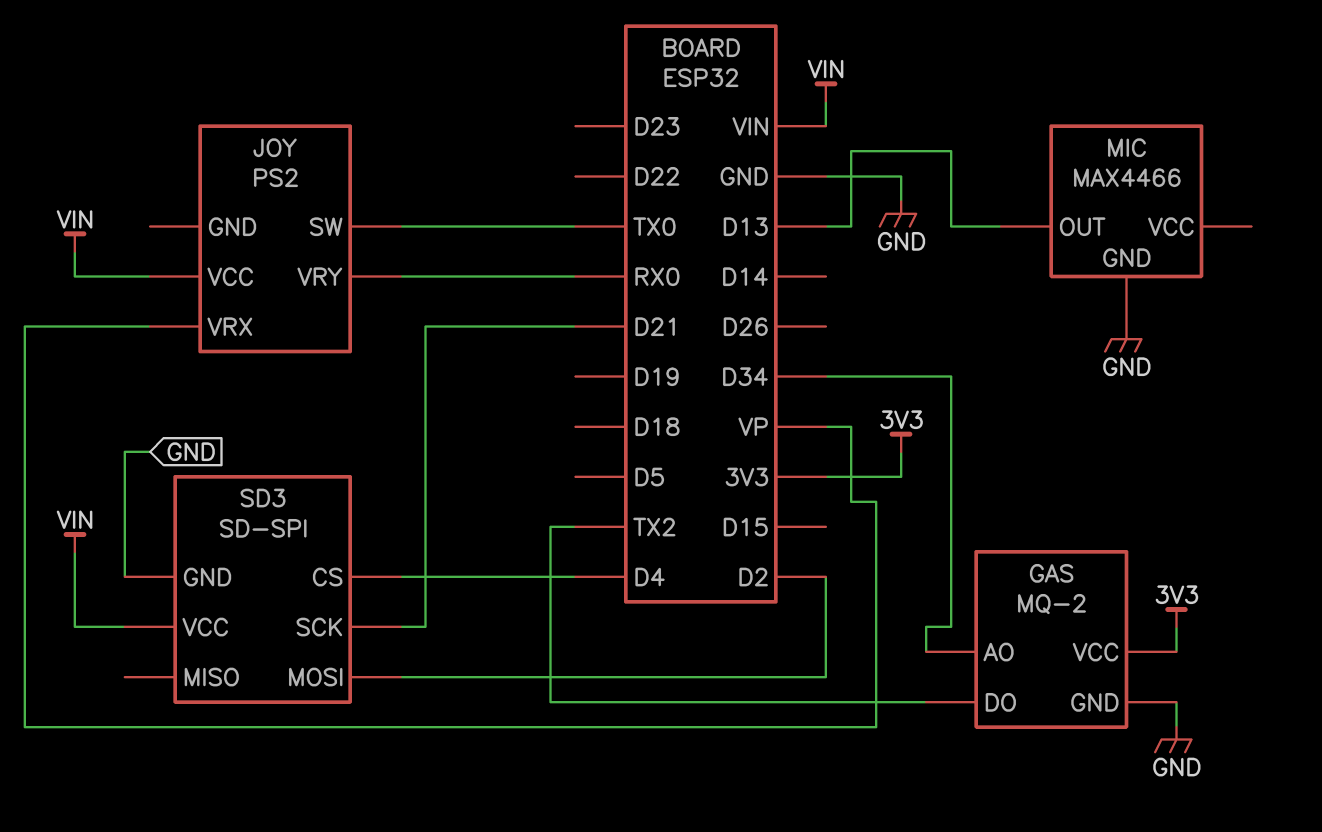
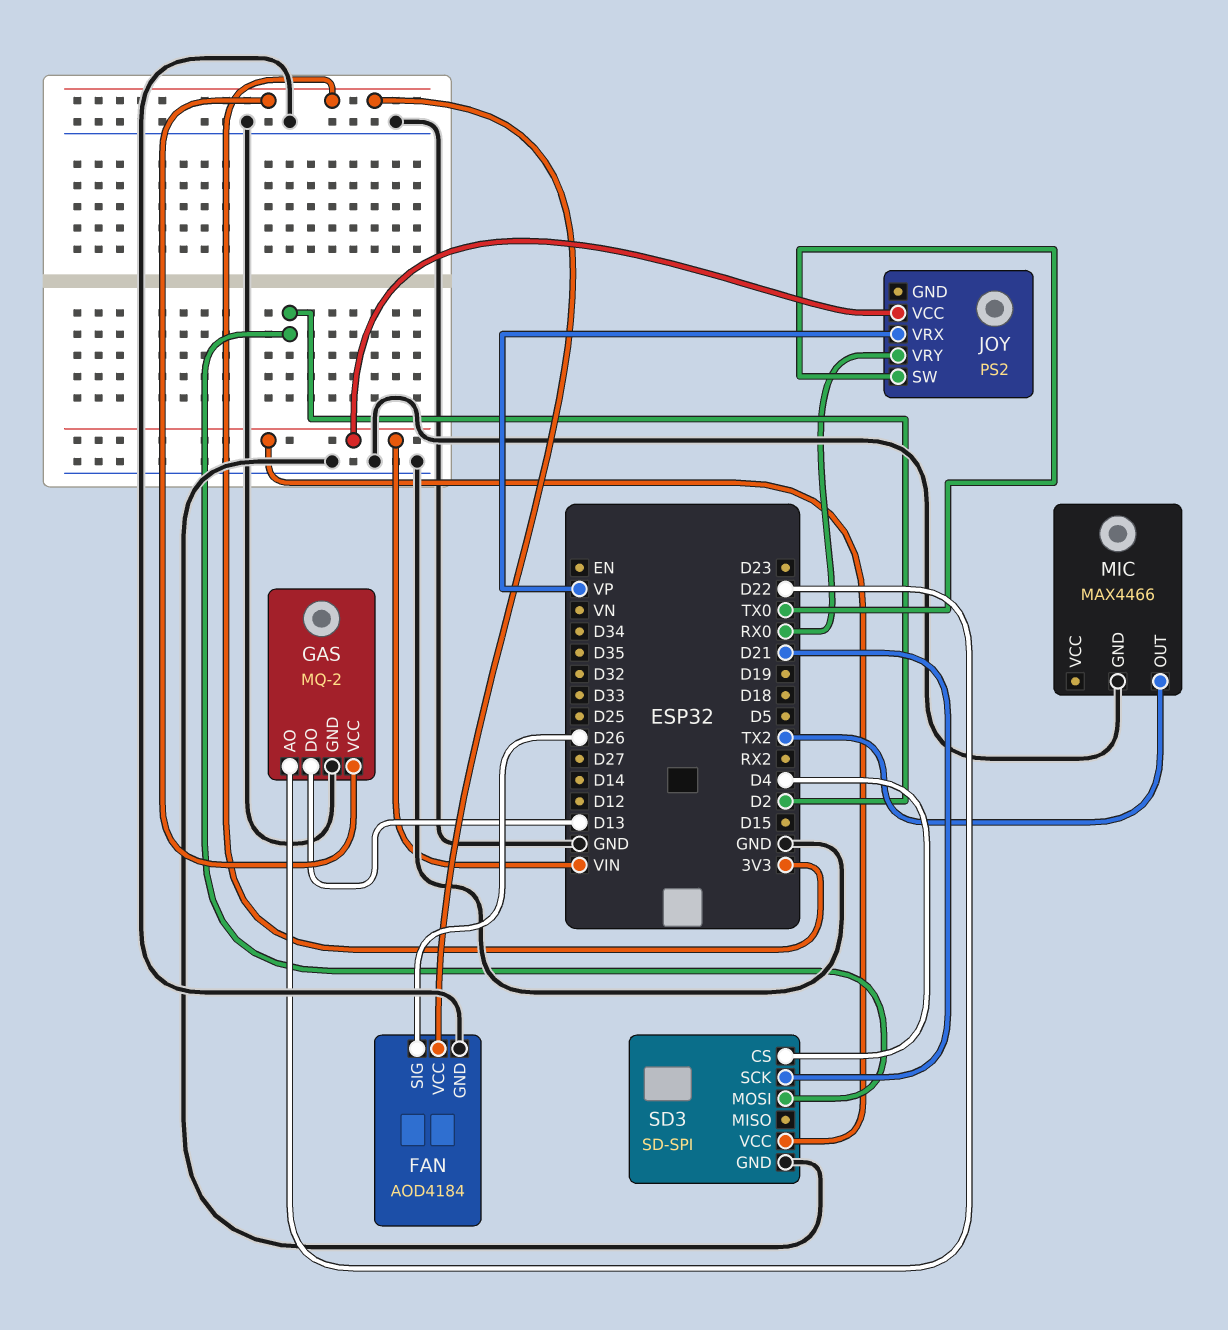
FAN: none -> AOD4184
FAN pin GND: none -> GND
FAN pin SIG: none -> D26
FAN pin VCC: none -> 3V3
GAS pin AO: D34 -> D22
GAS pin DO: TX2 -> D13
MIC pin OUT: D13 -> TX2

